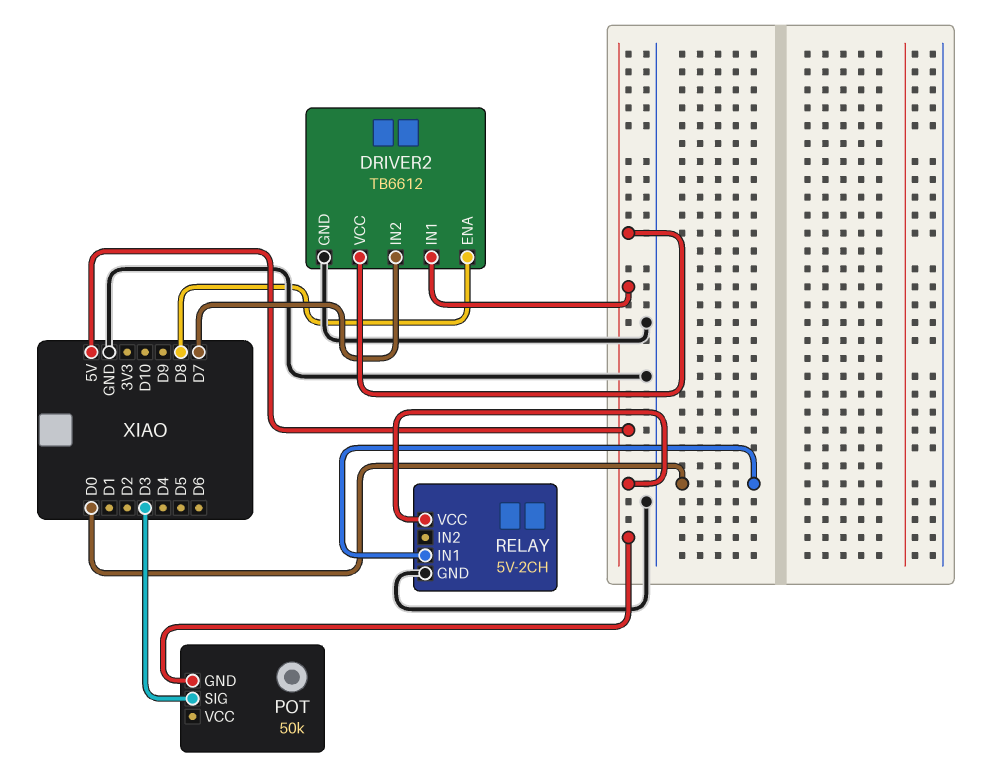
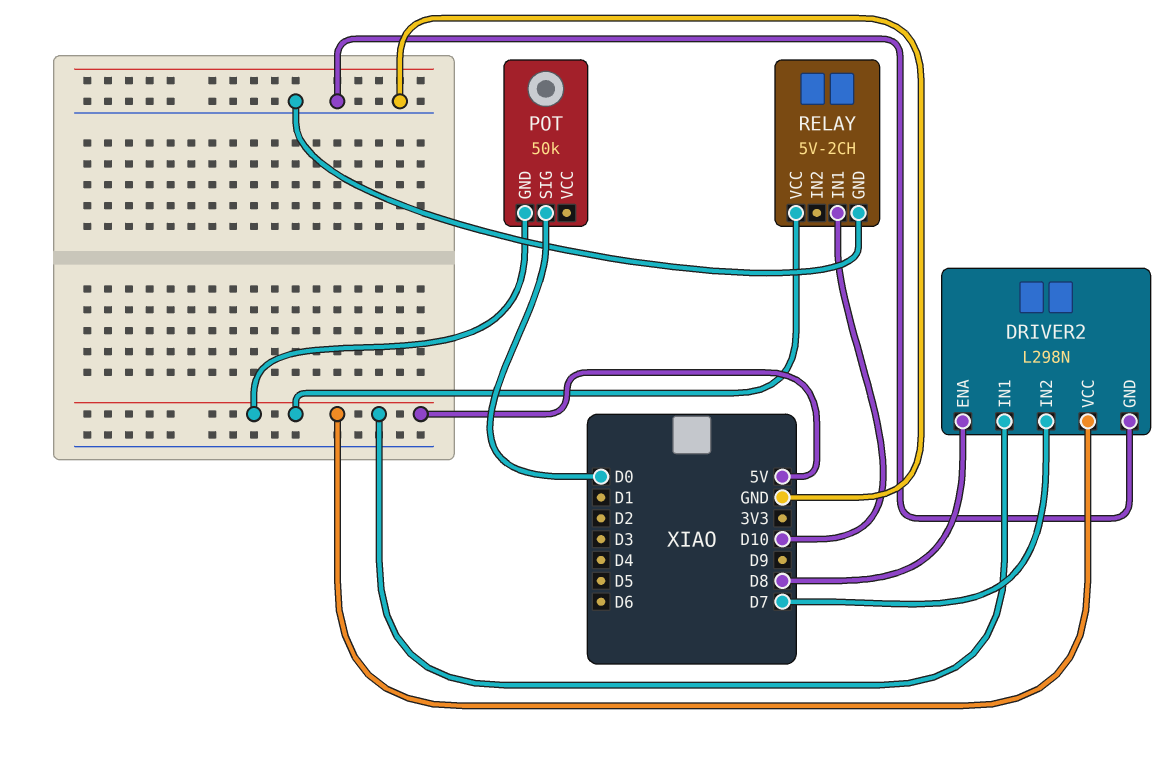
DRIVER2: TB6612 -> L298N
POT pin SIG: D3 -> D0
RELAY pin IN1: D0 -> D10

